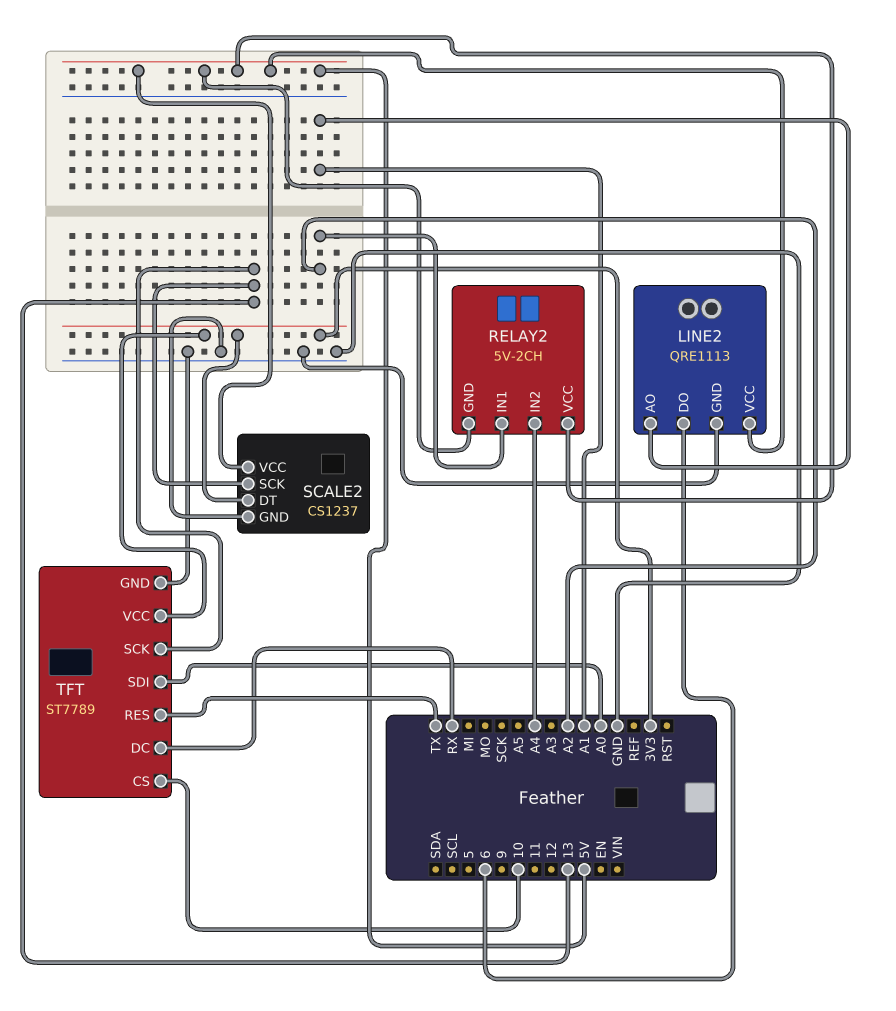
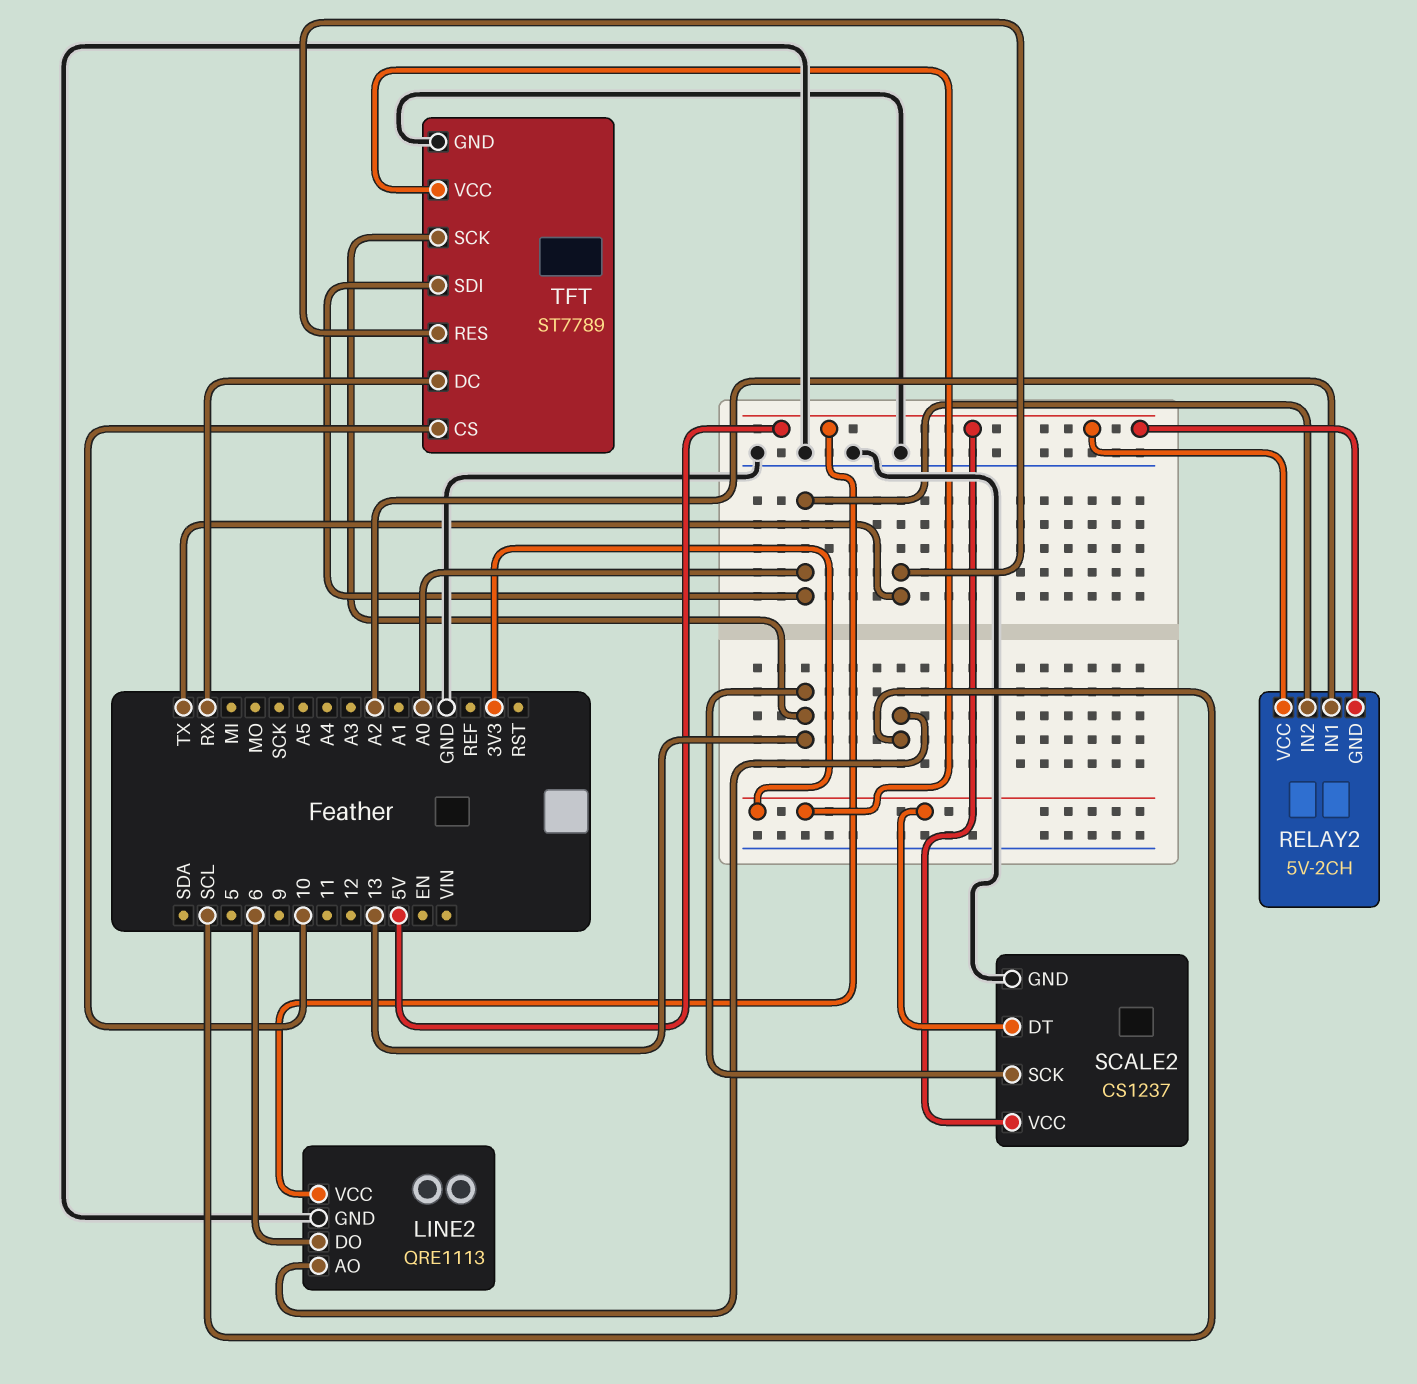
LINE2 pin AO: A1 -> SCL
RELAY2 pin IN2: A4 -> A0

